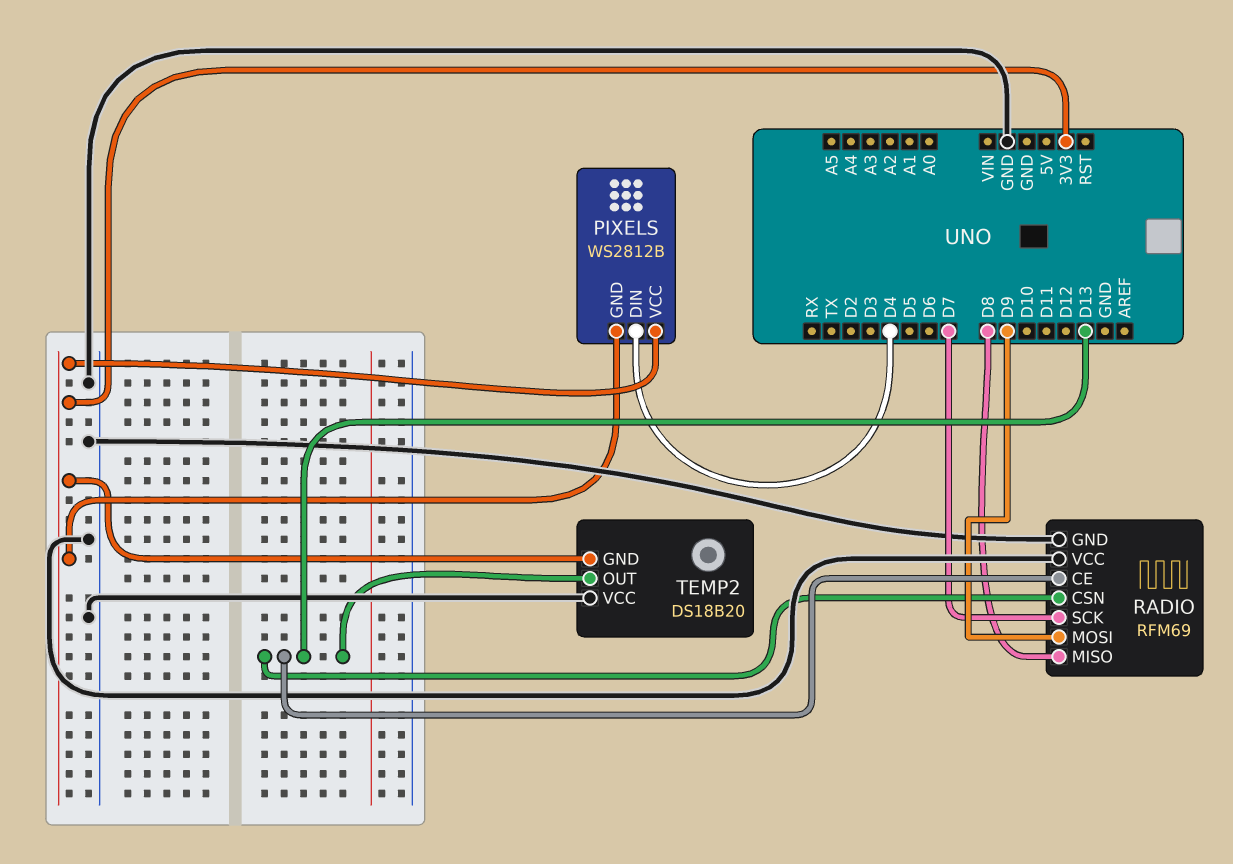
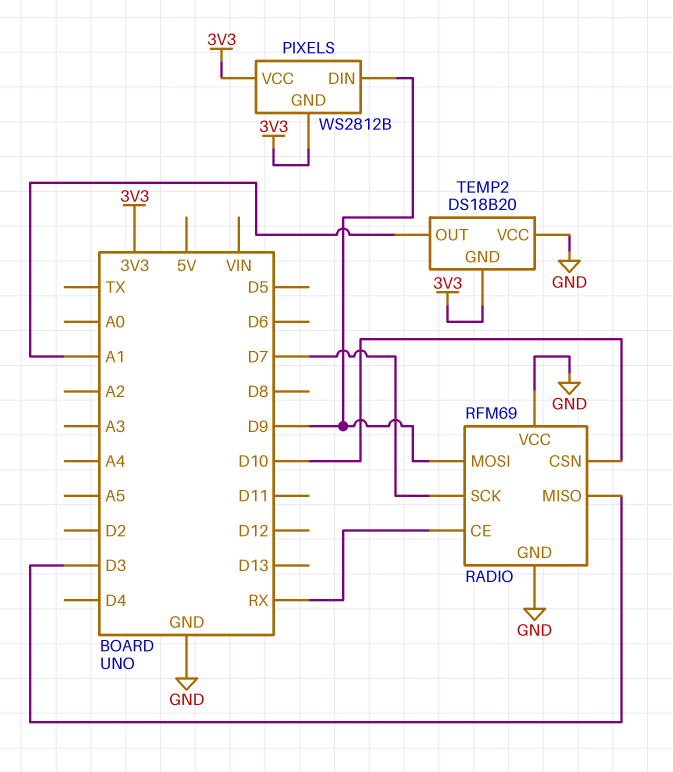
PIXELS pin DIN: D4 -> D9
RADIO pin CE: D13 -> RX
RADIO pin CSN: D13 -> D10
RADIO pin MISO: D8 -> D3
TEMP2 pin OUT: D13 -> A1

